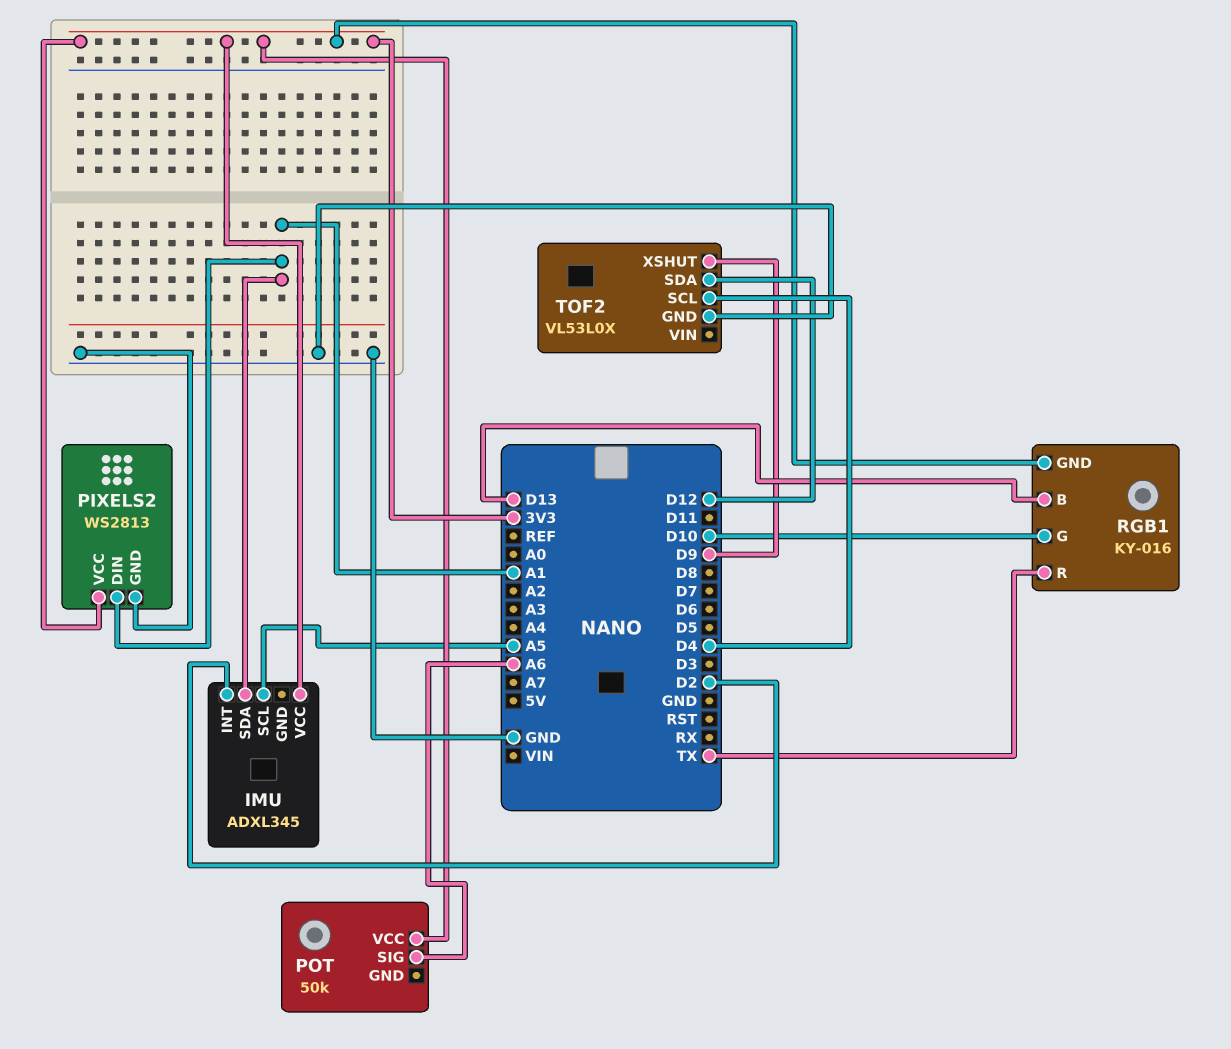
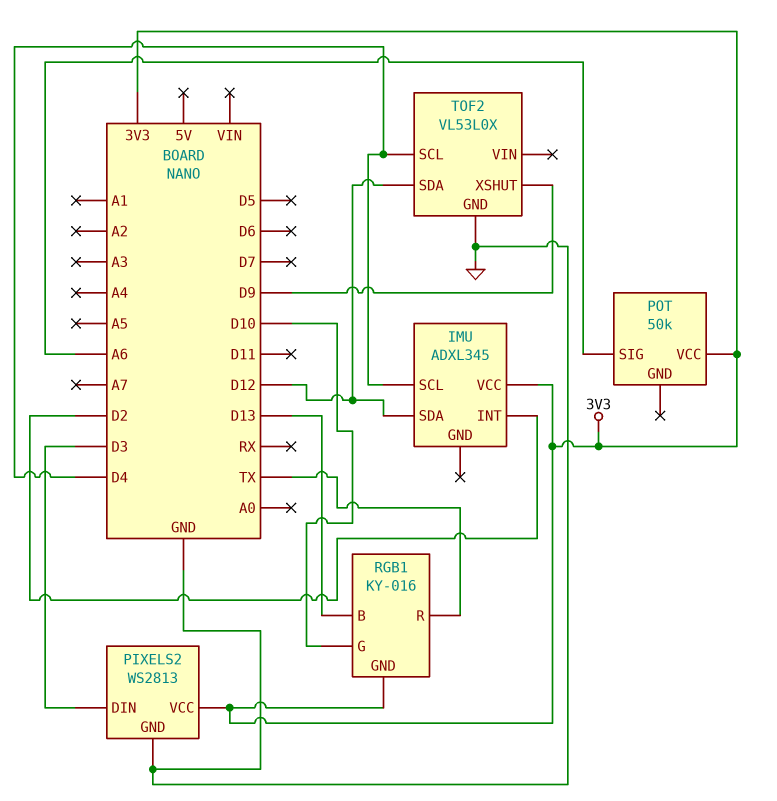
IMU pin SCL: A5 -> D4
IMU pin SDA: A1 -> D12
PIXELS2 pin DIN: A1 -> D3

